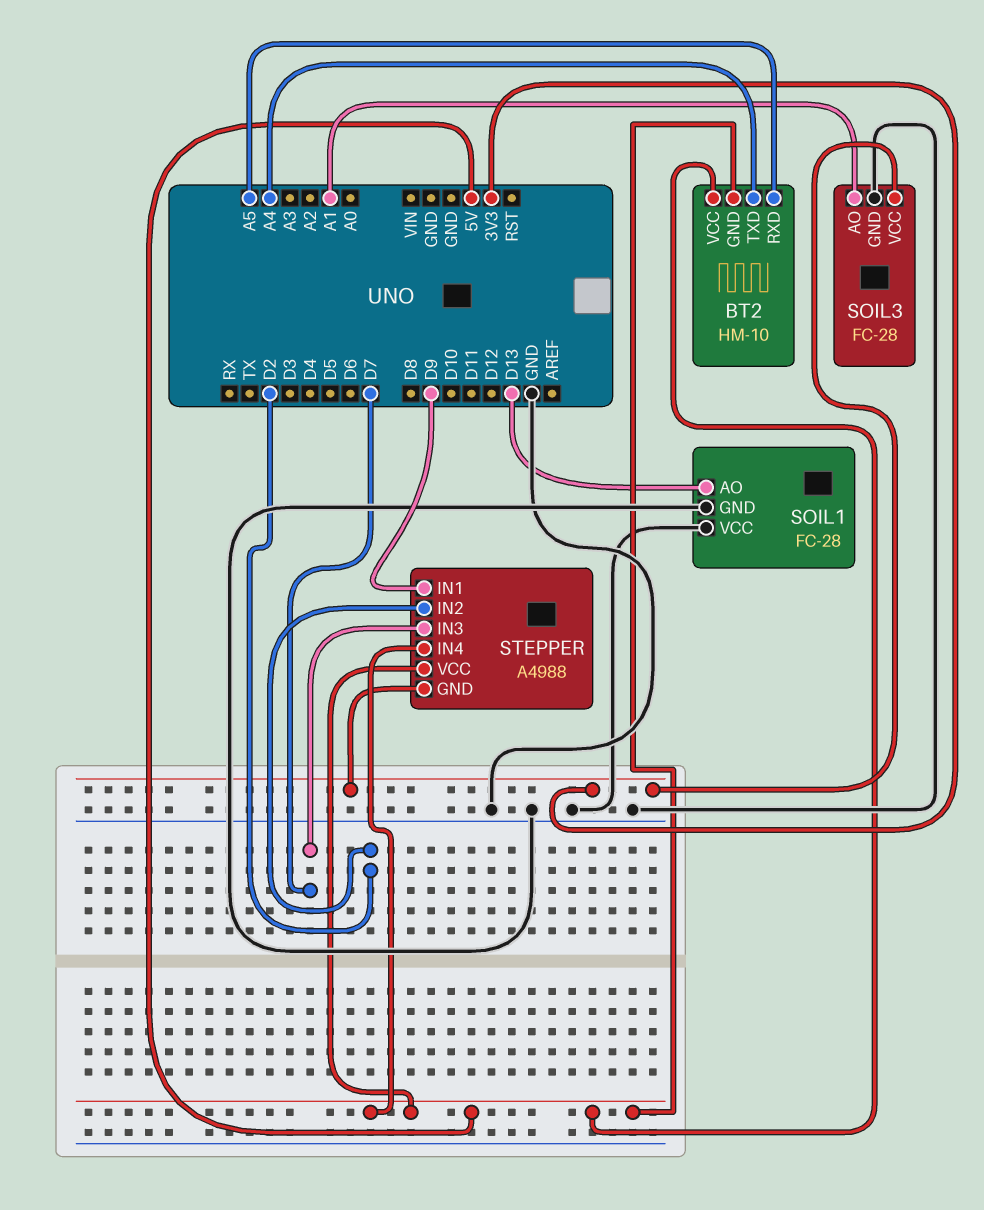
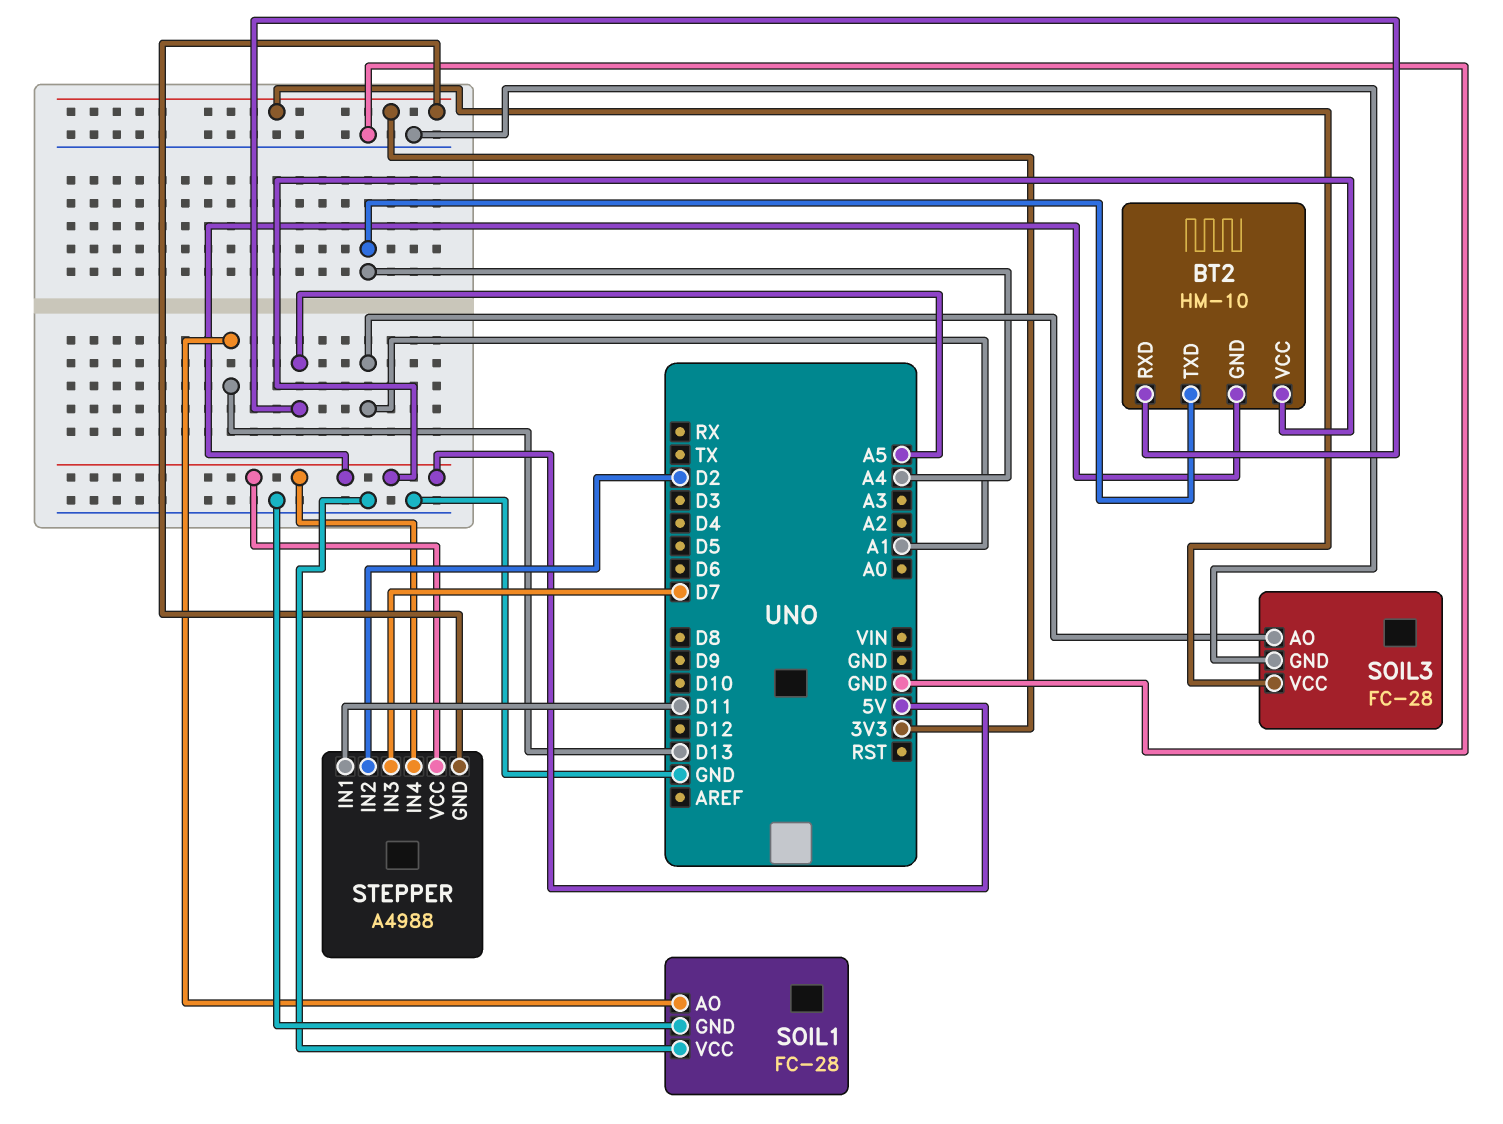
STEPPER pin IN1: D9 -> D11

